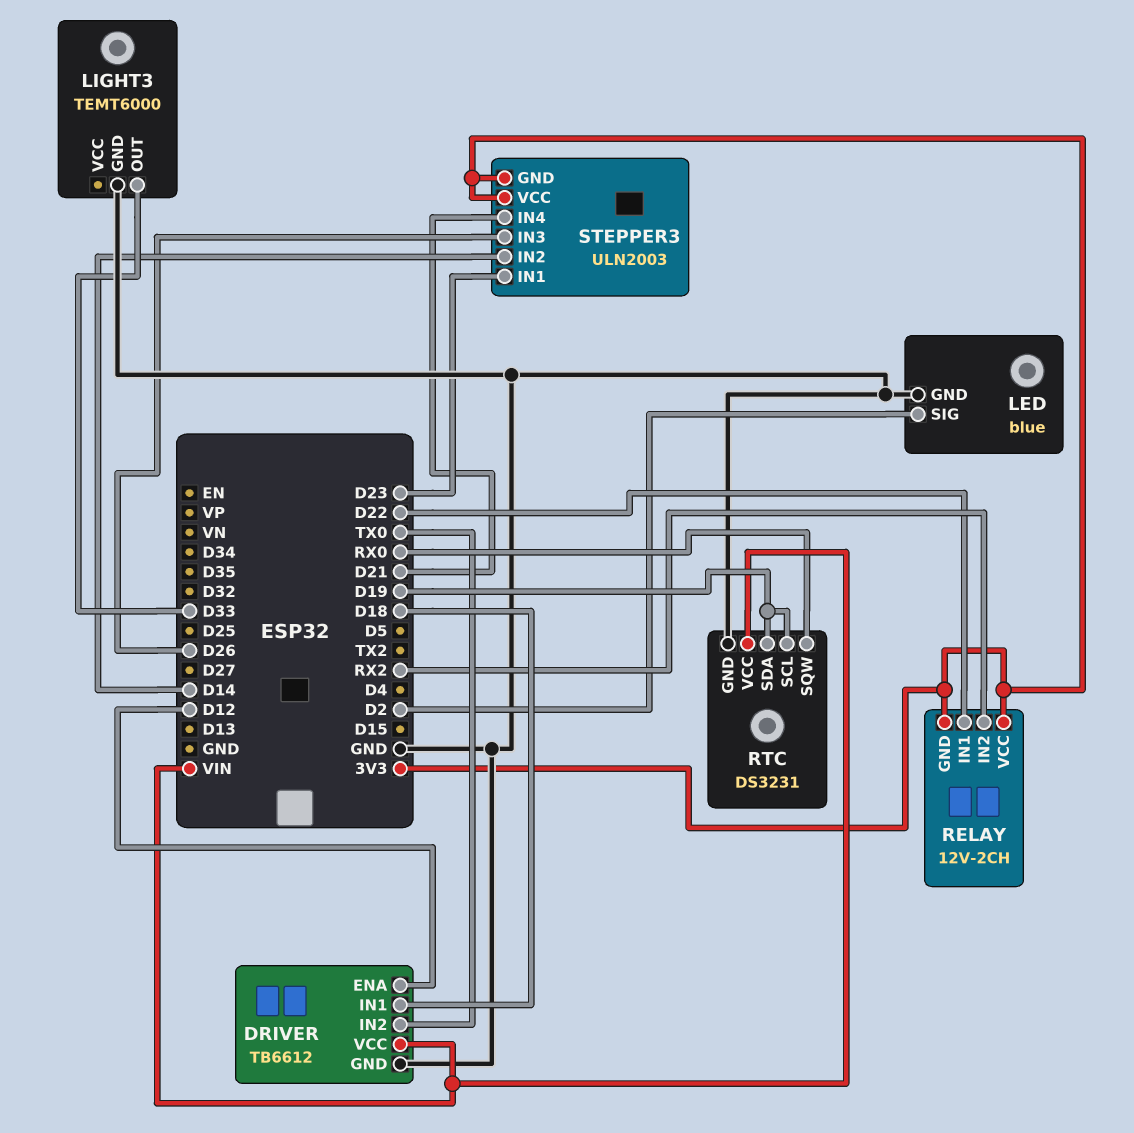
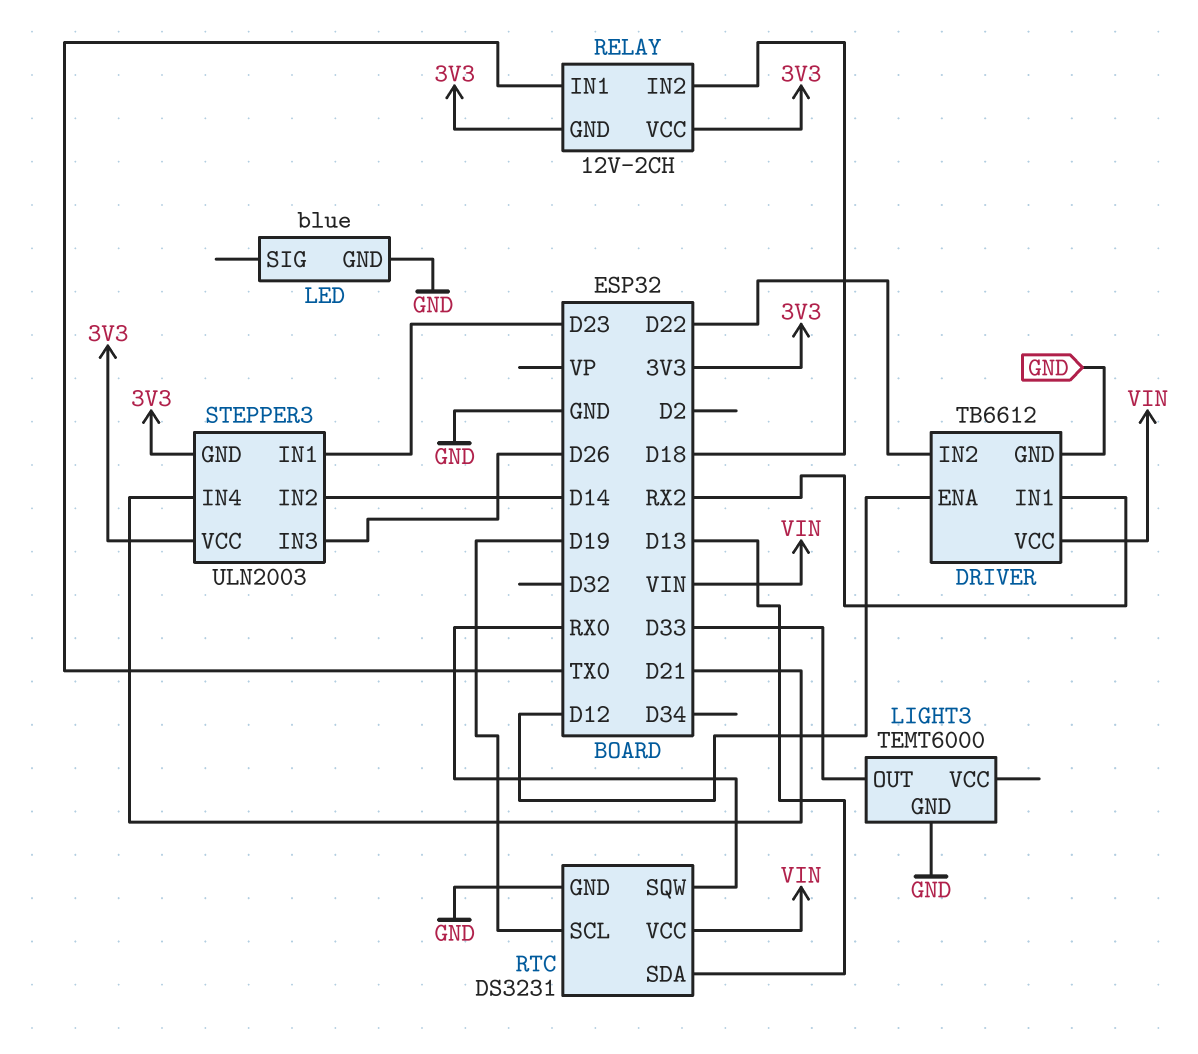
DRIVER pin IN1: D18 -> RX2
DRIVER pin IN2: TX0 -> D22
LED pin SIG: D2 -> none
RELAY pin IN1: D22 -> TX0
RELAY pin IN2: RX2 -> D18
RTC pin SDA: D19 -> D13

